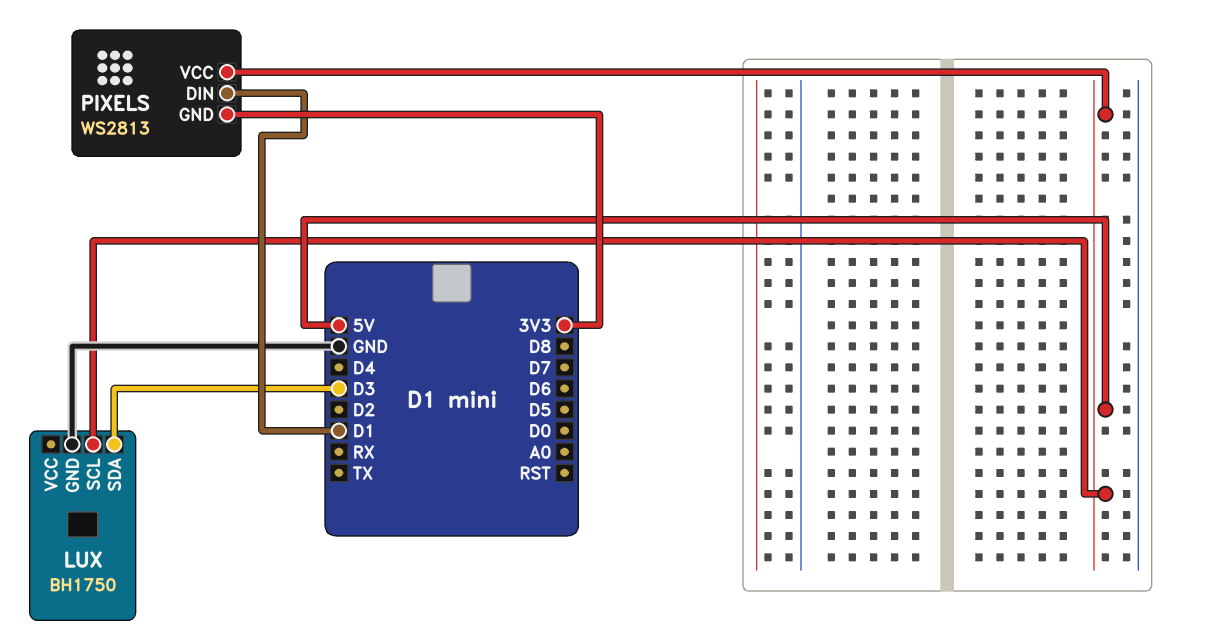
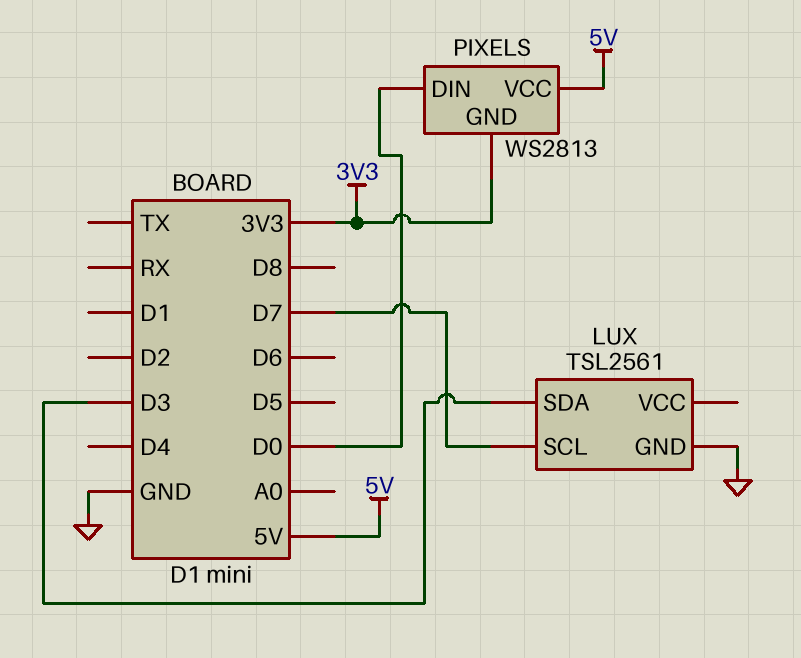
LUX: BH1750 -> TSL2561
LUX pin SCL: 5V -> D7
PIXELS pin DIN: D1 -> D0

